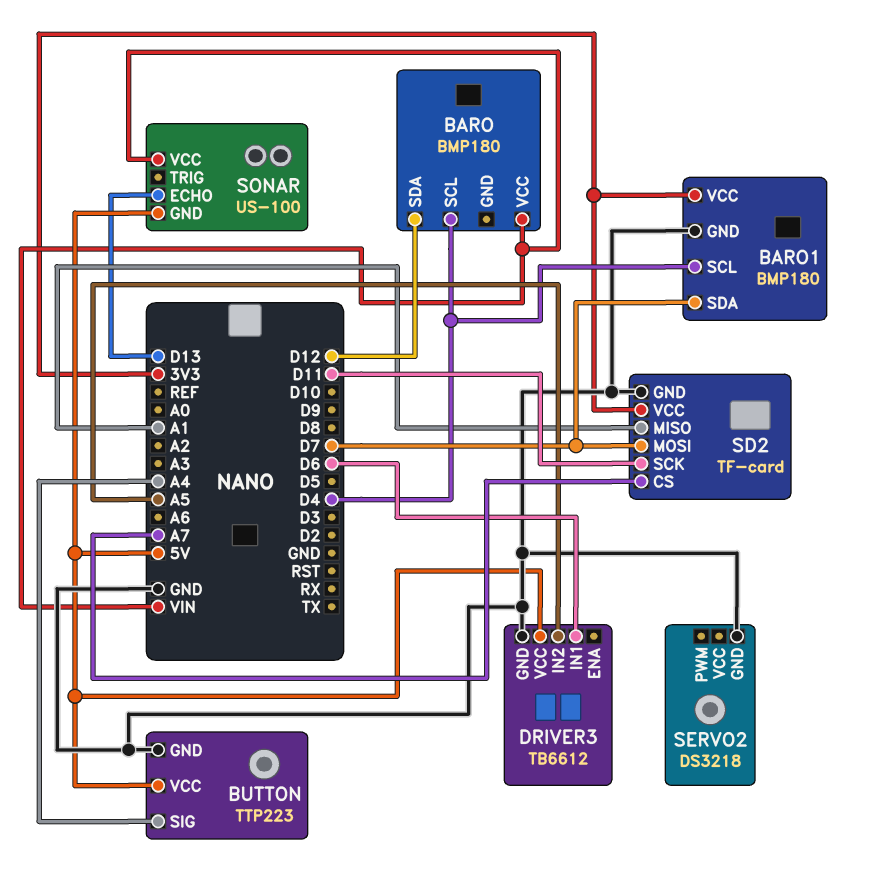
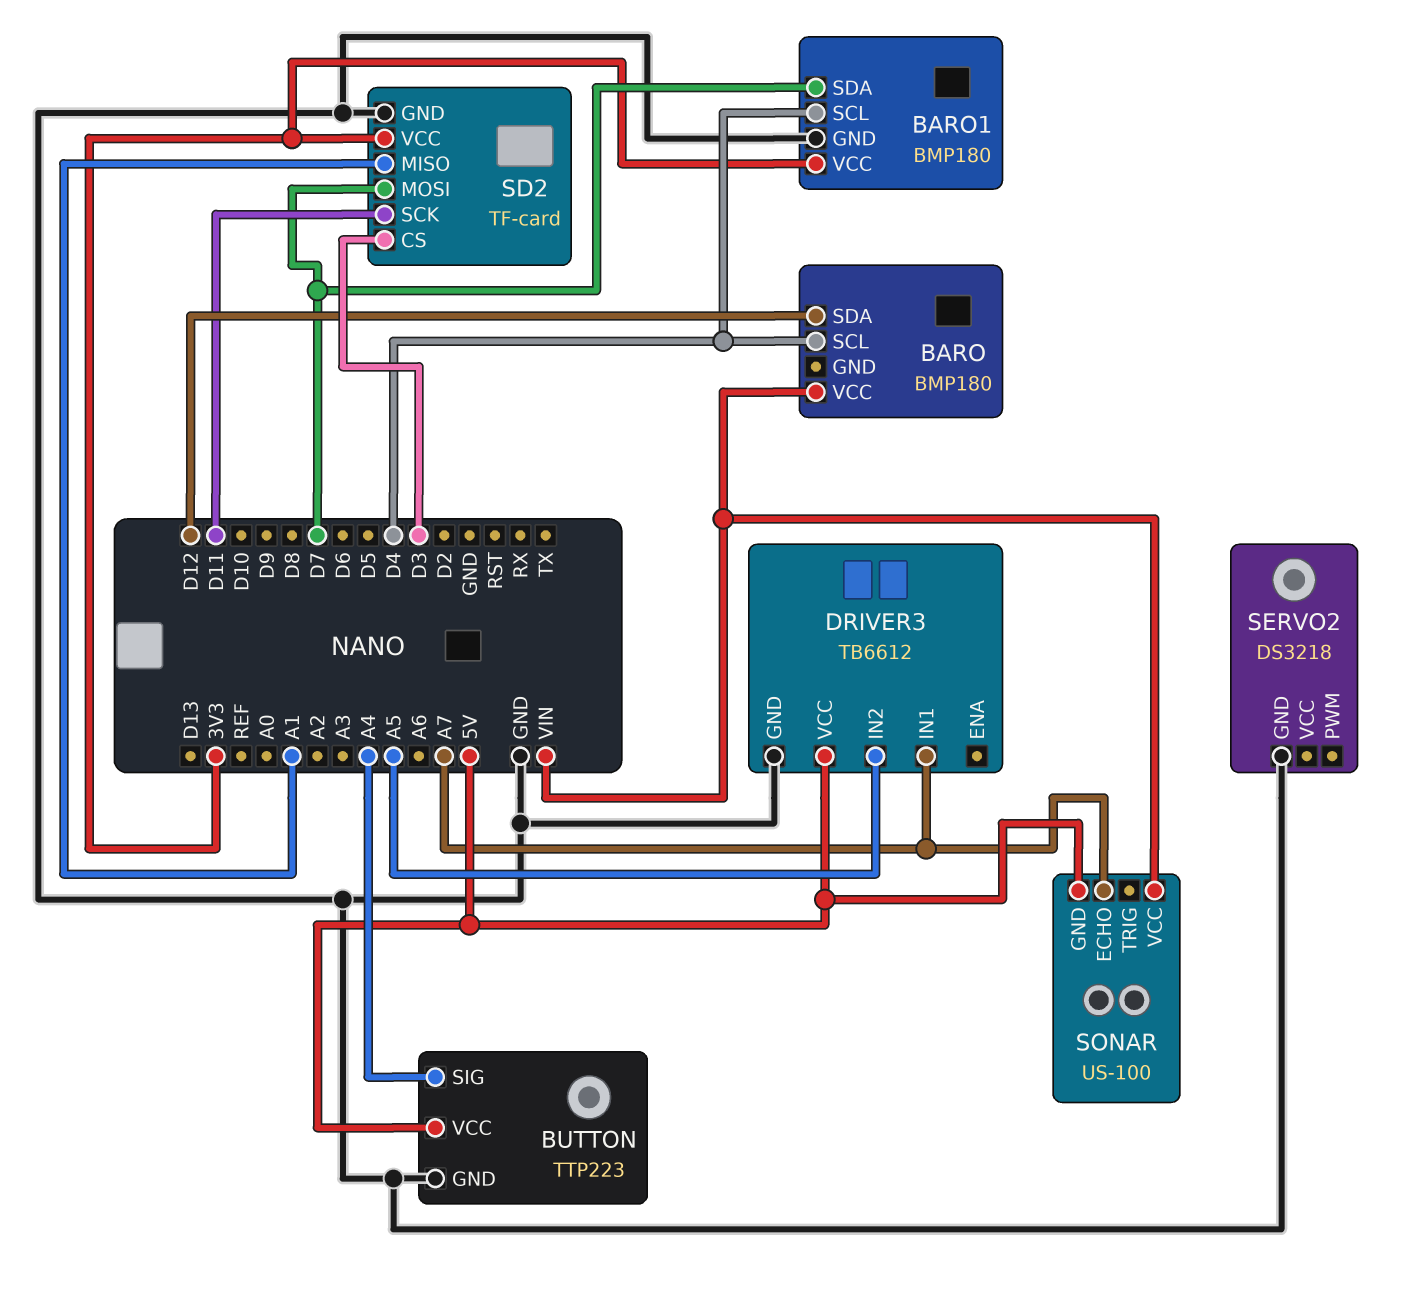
DRIVER3 pin IN1: D6 -> A7
SD2 pin CS: A7 -> D3
SONAR pin ECHO: D13 -> A7

